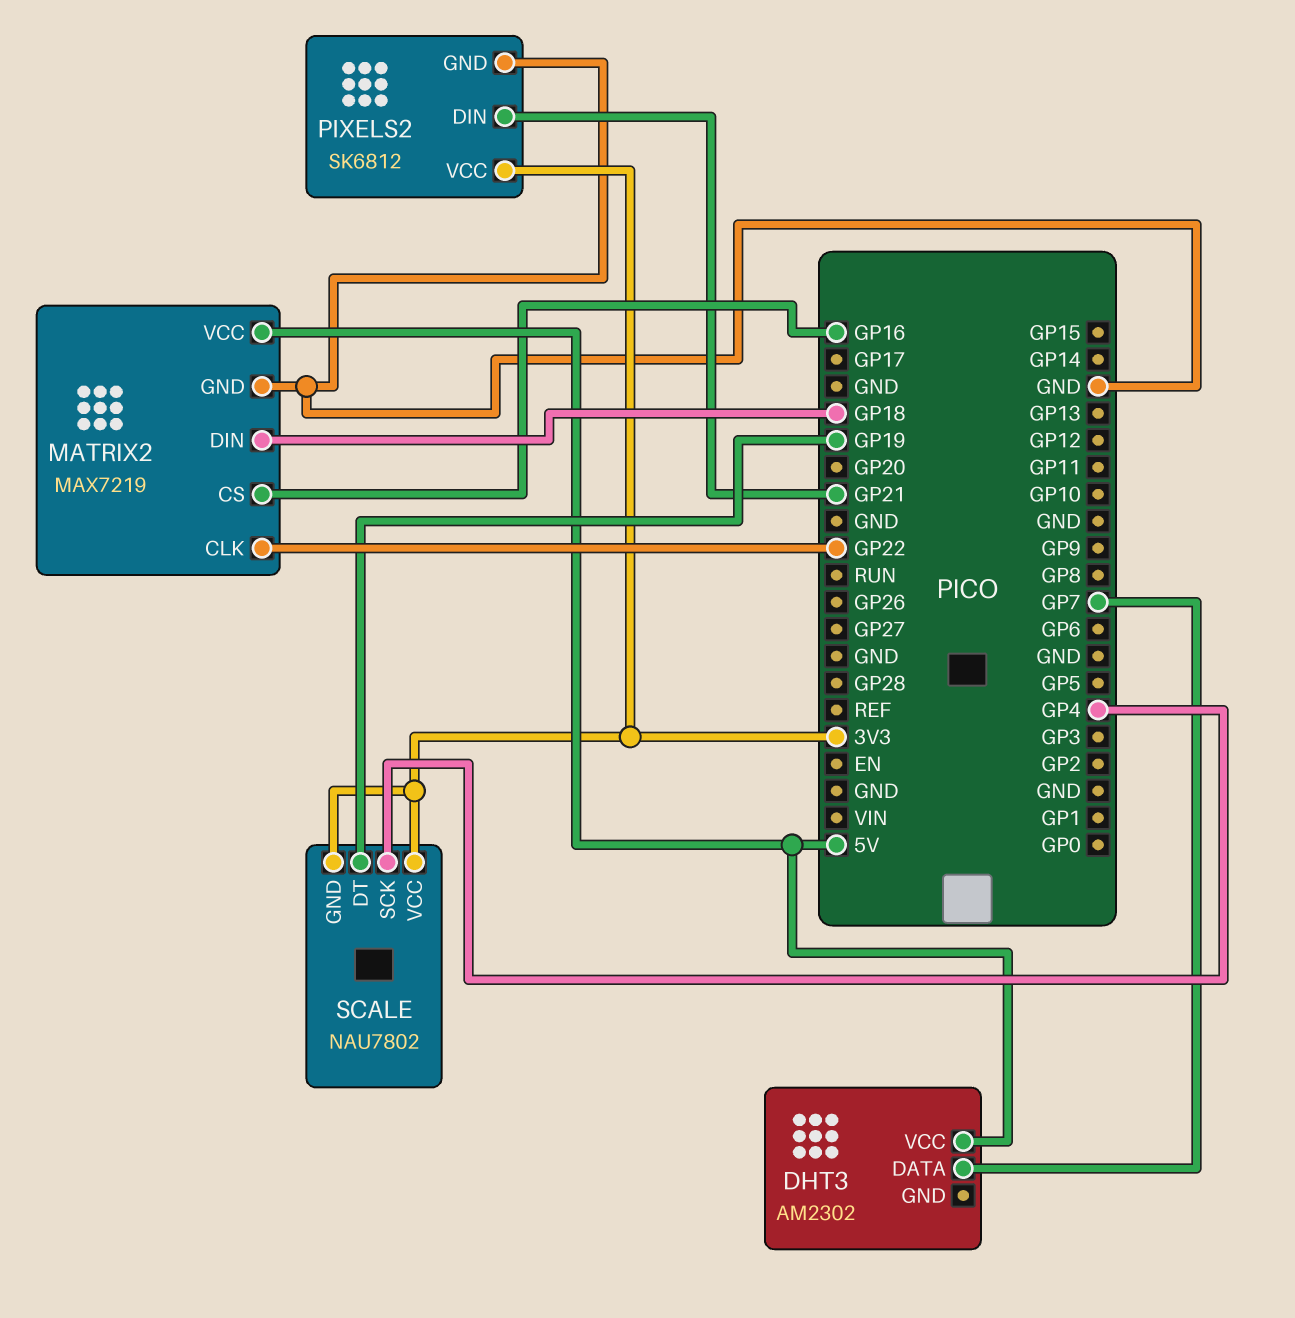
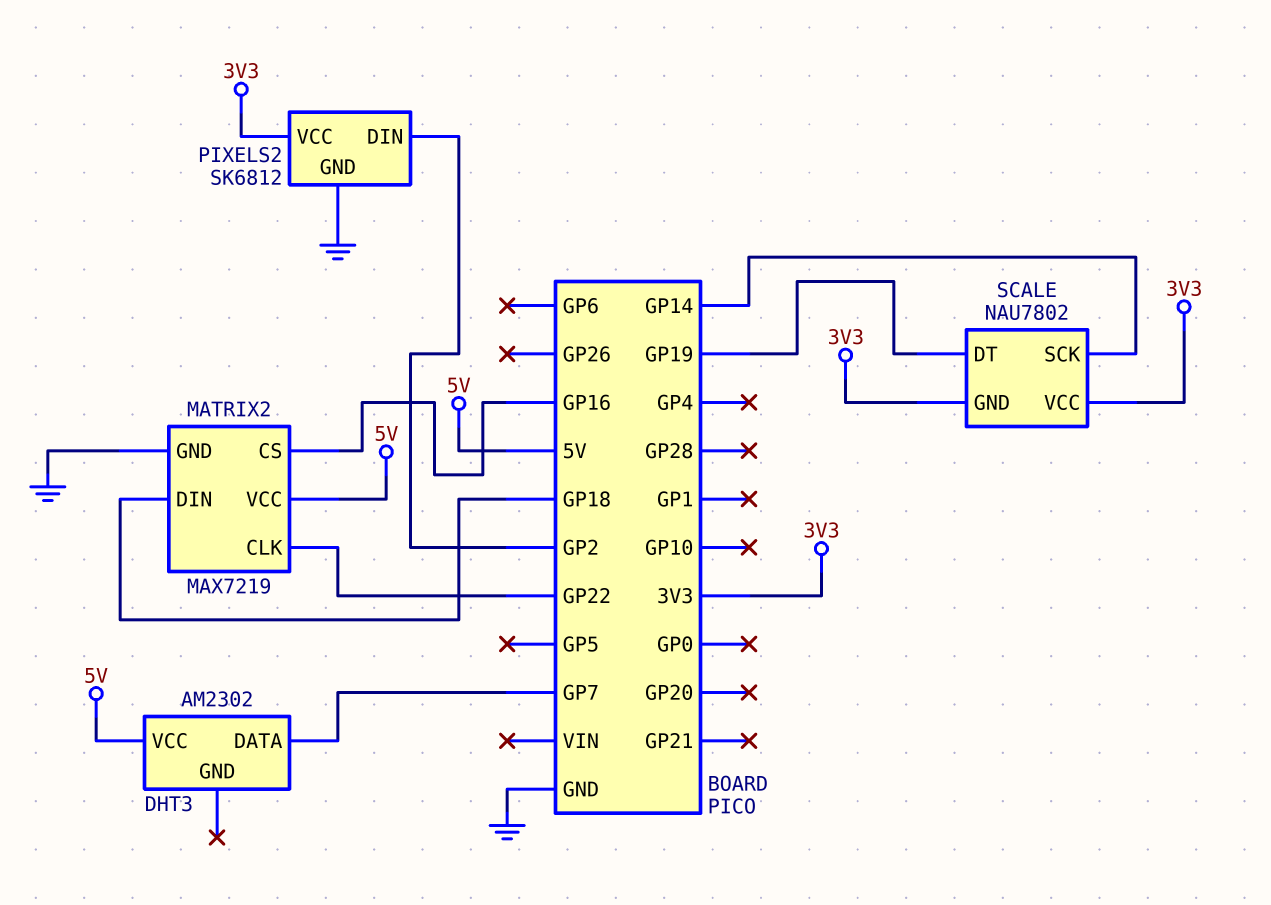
PIXELS2 pin DIN: GP21 -> GP2
SCALE pin SCK: GP4 -> GP14

